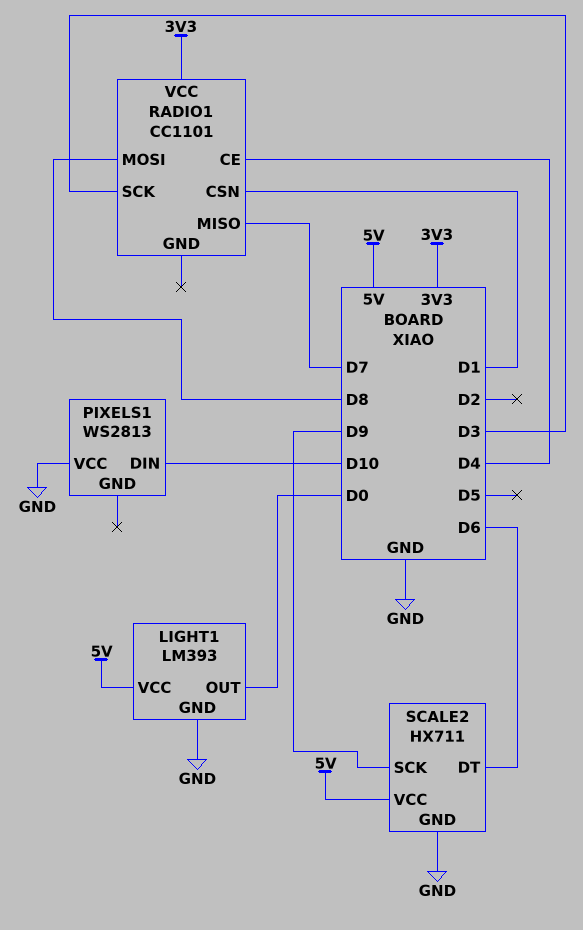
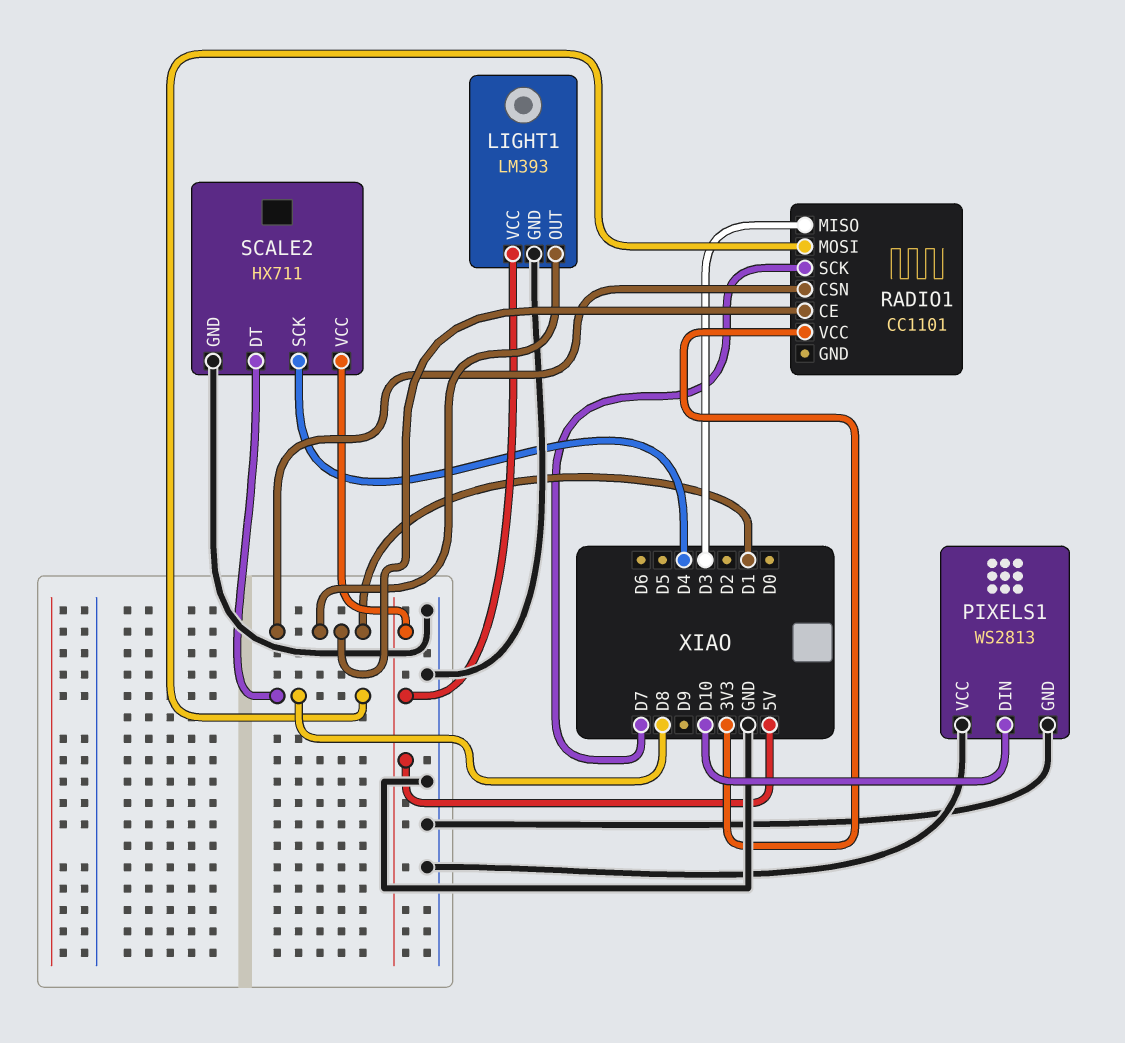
LIGHT1 pin OUT: D0 -> D1
PIXELS1 pin GND: none -> GND
RADIO1 pin CE: D4 -> D1
RADIO1 pin MISO: D7 -> D3
RADIO1 pin SCK: D3 -> D7
SCALE2 pin DT: D6 -> D8
SCALE2 pin SCK: D9 -> D4

